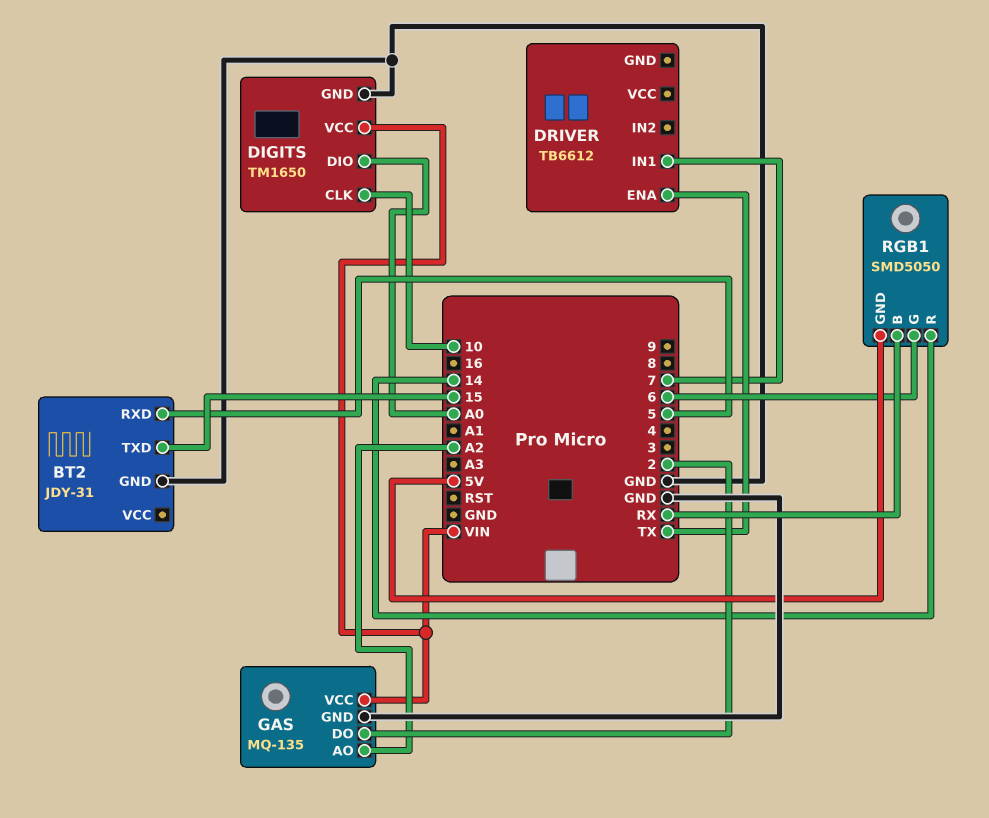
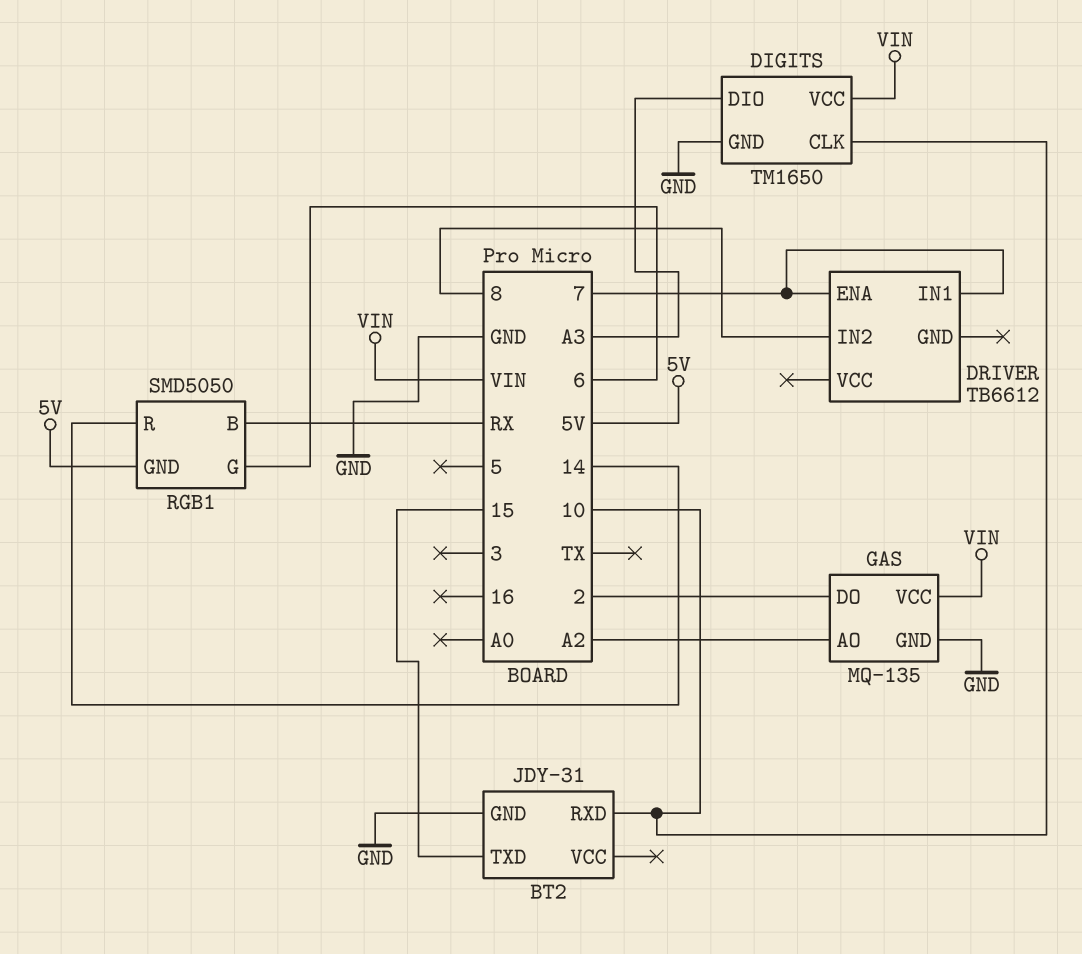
BT2 pin RXD: 5 -> 10
DIGITS pin DIO: A0 -> A3
DRIVER pin ENA: TX -> 7
DRIVER pin IN2: none -> 8

